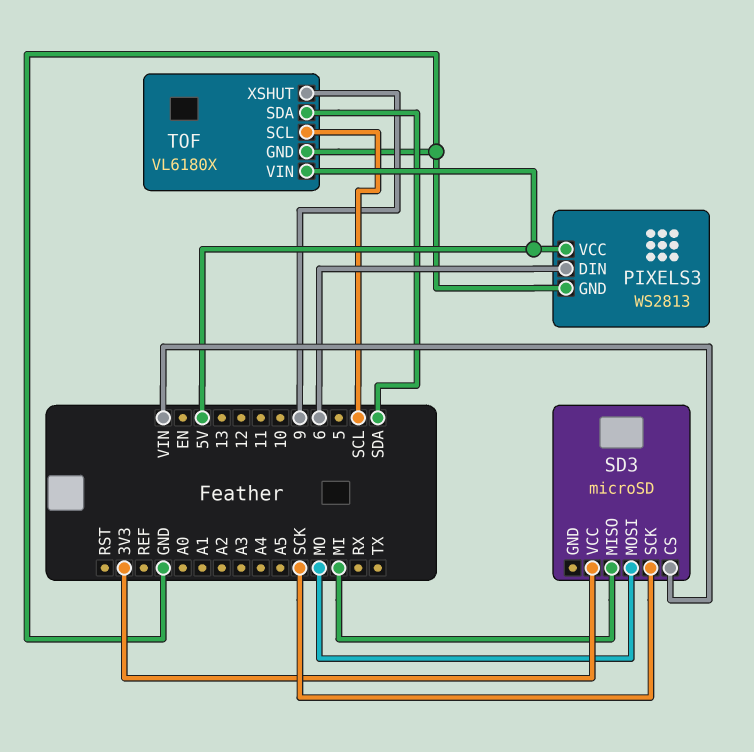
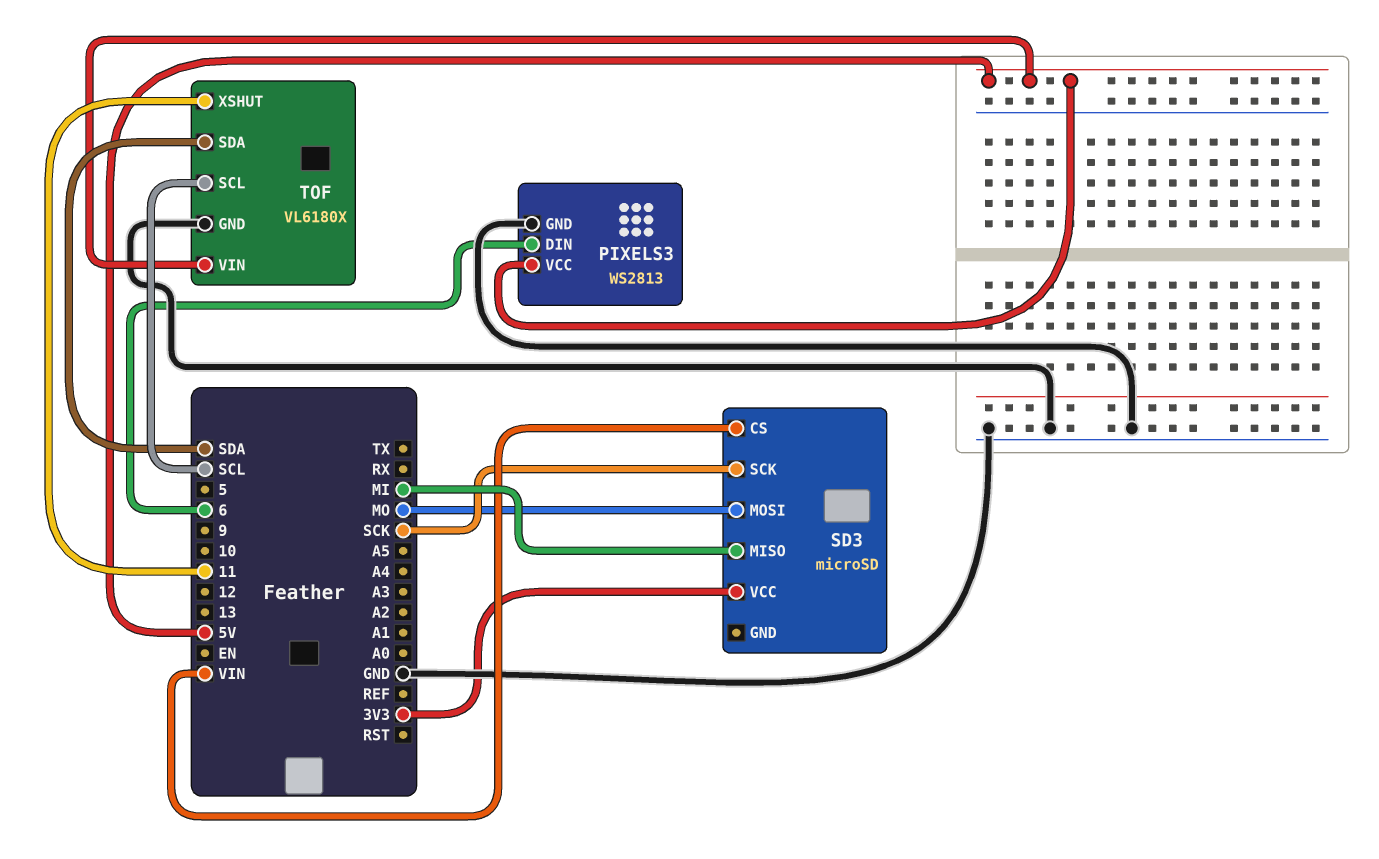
TOF pin XSHUT: 9 -> 11

